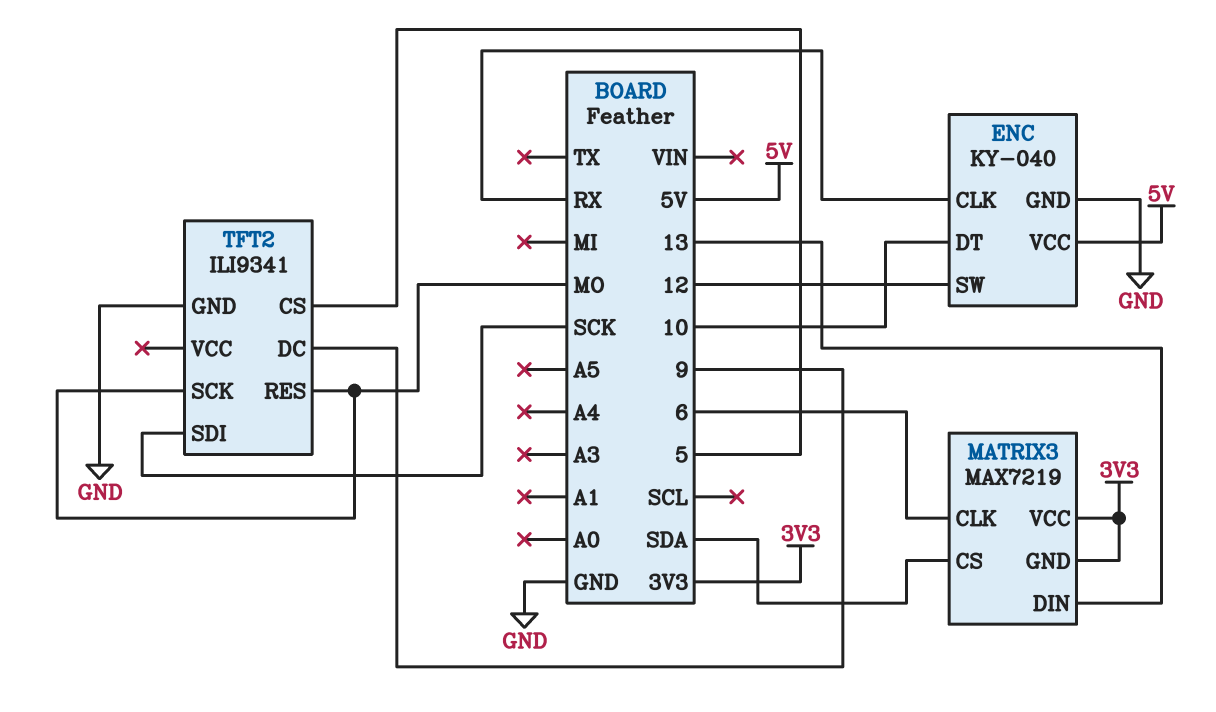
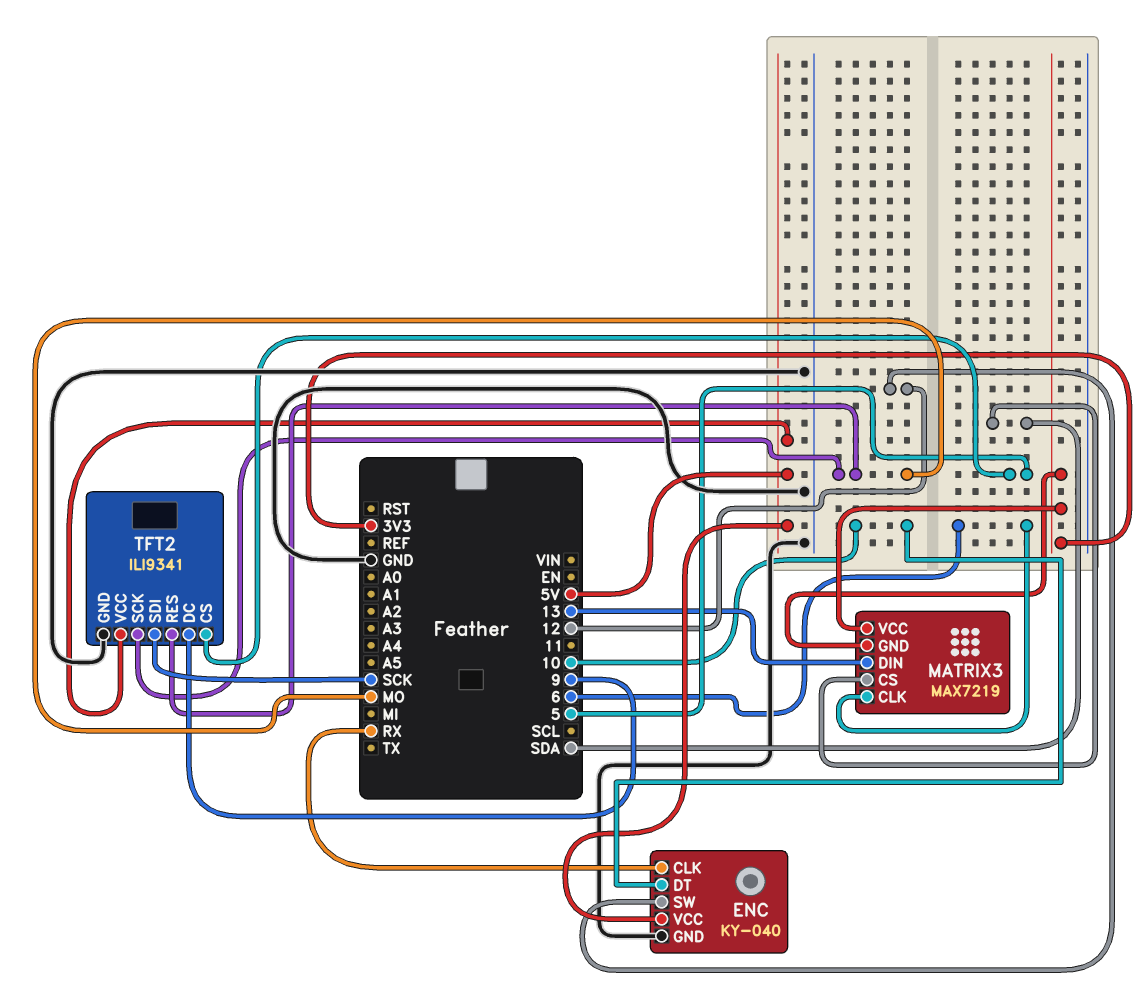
TFT2 pin VCC: none -> 5V

